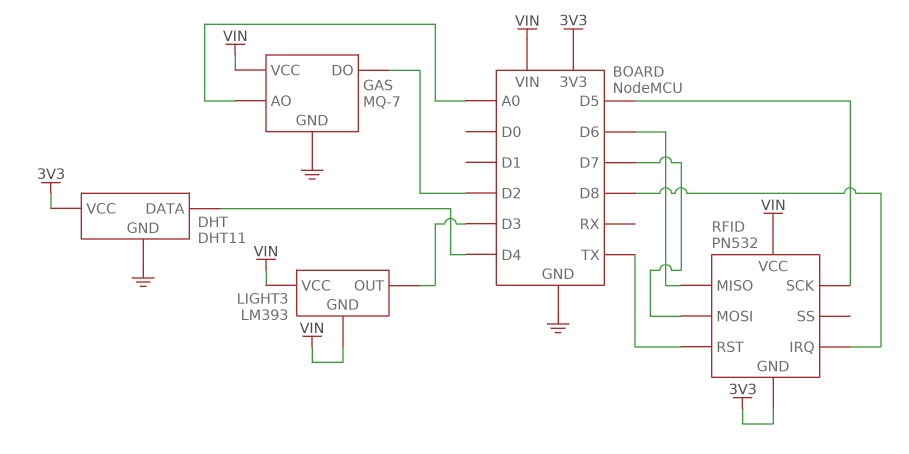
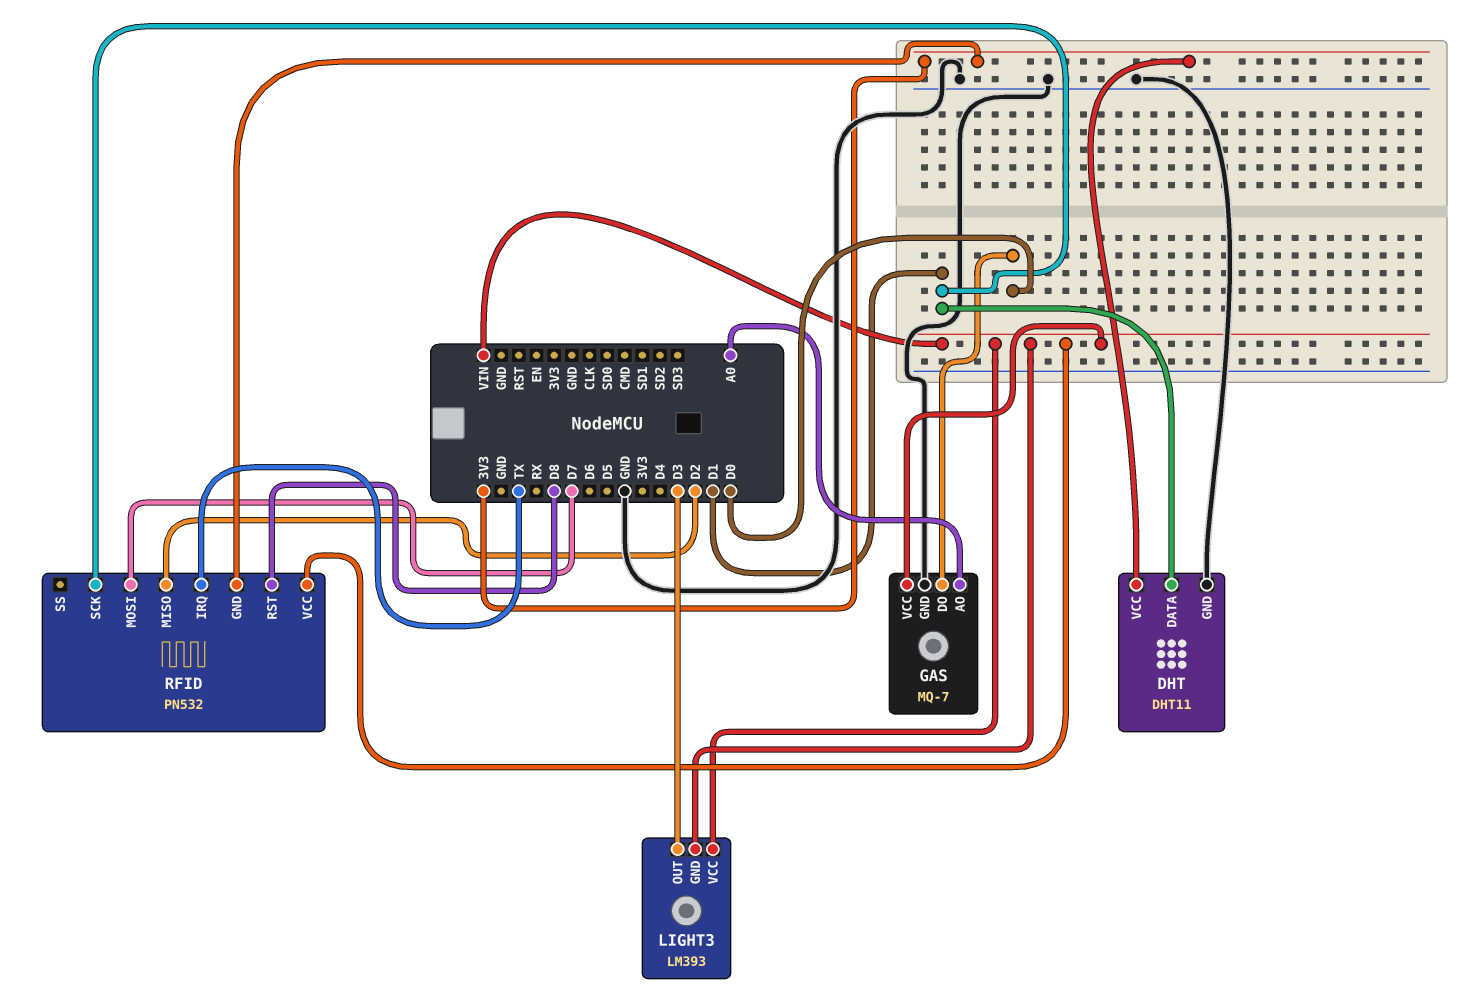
DHT pin DATA: D4 -> D1
GAS pin DO: D2 -> D0
RFID pin IRQ: D8 -> TX
RFID pin MISO: D6 -> D2
RFID pin RST: TX -> D8
RFID pin SCK: D5 -> D1

